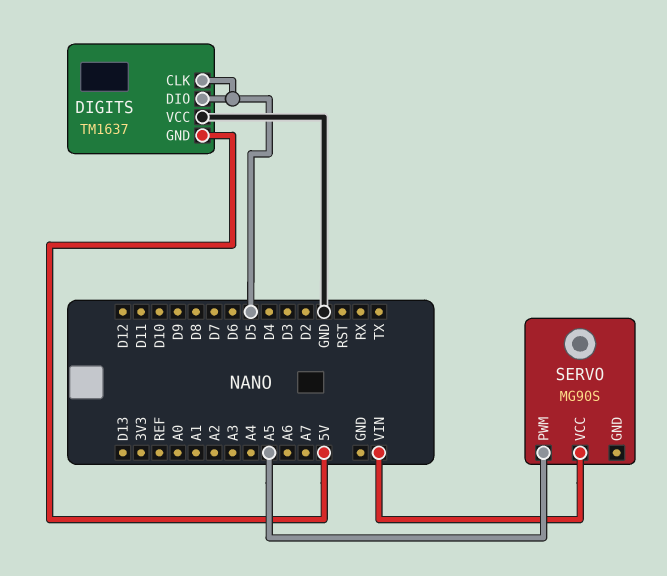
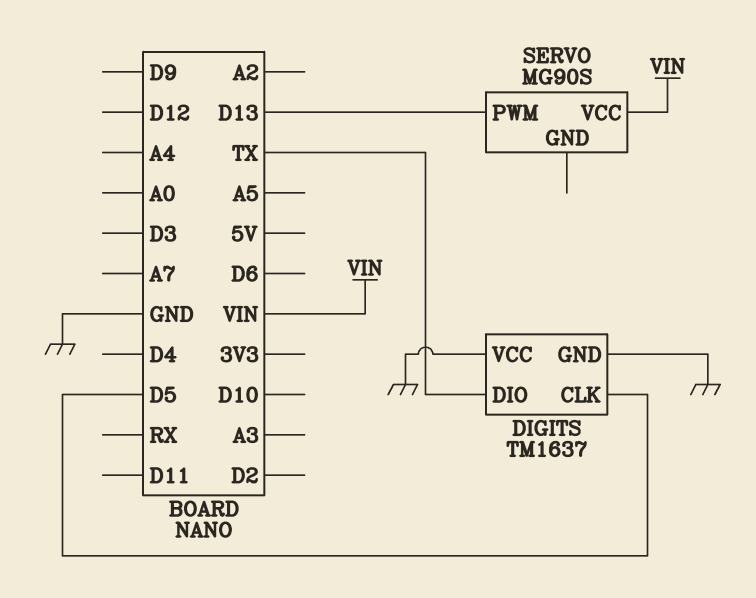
DIGITS pin DIO: D5 -> TX
DIGITS pin GND: 5V -> GND
SERVO pin PWM: A5 -> D13

